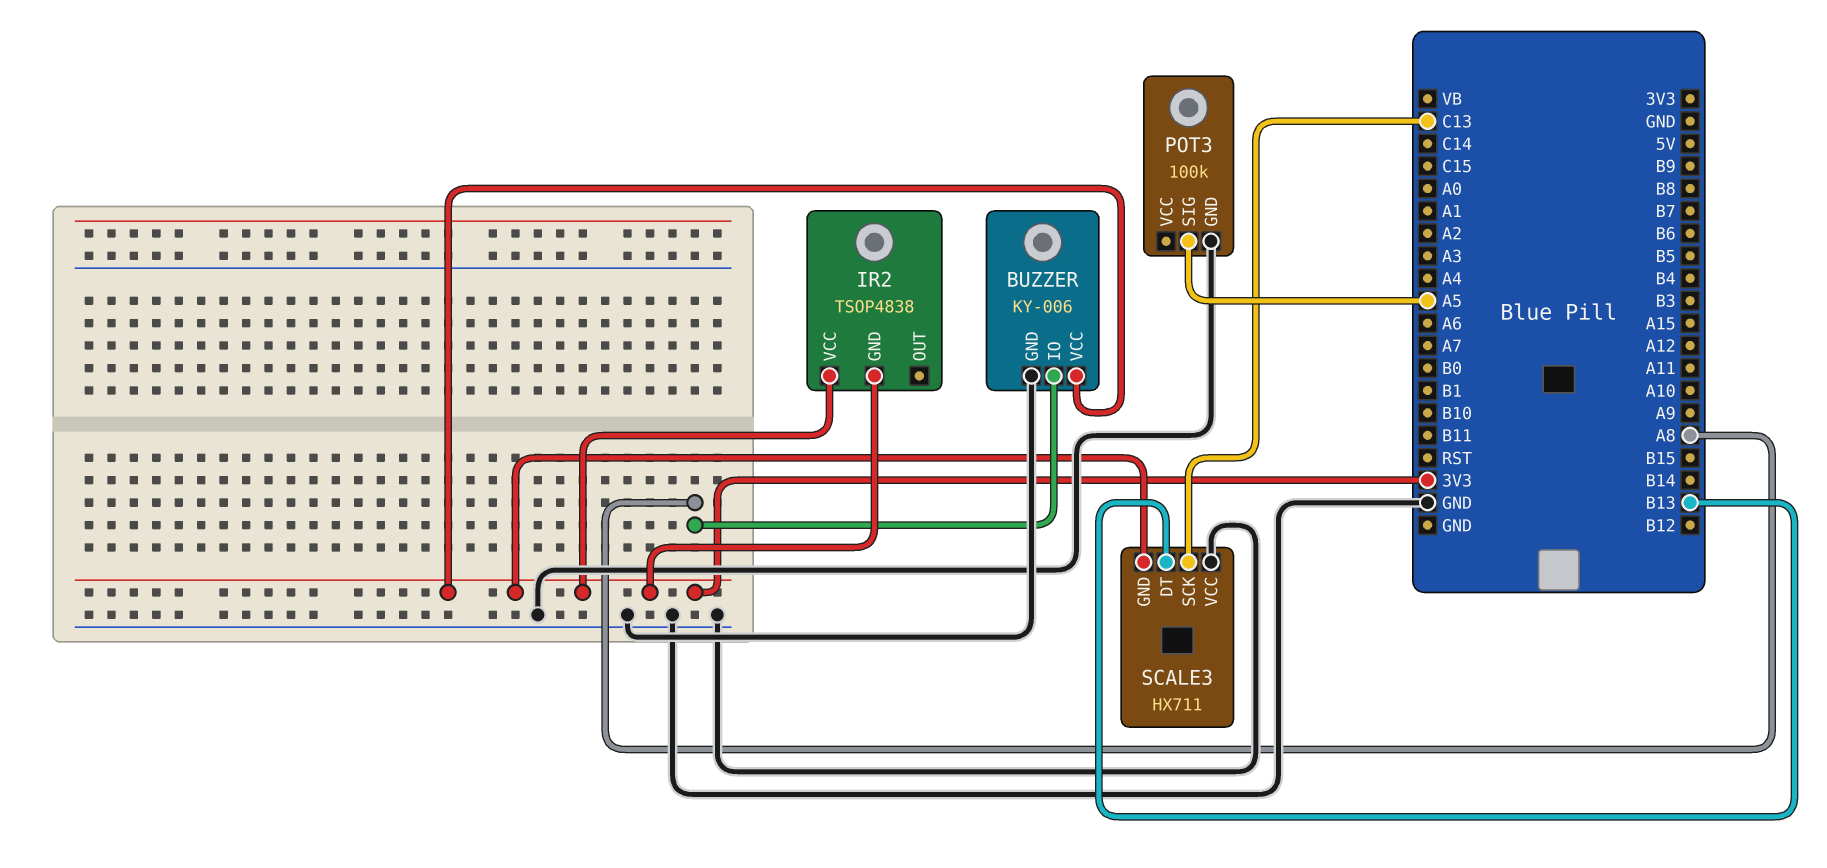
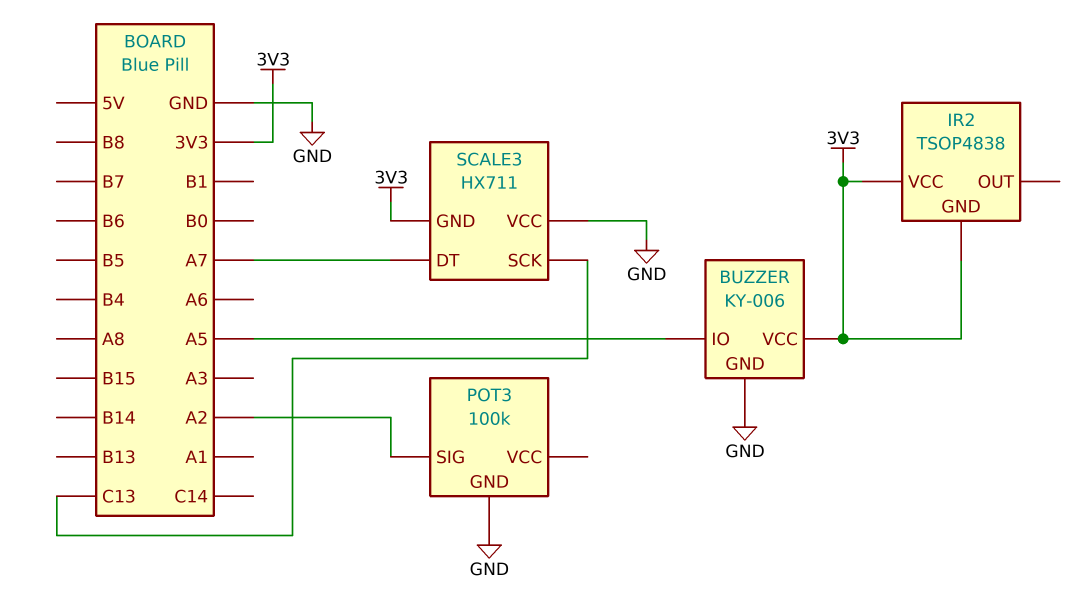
BUZZER pin IO: A8 -> A5
POT3 pin SIG: A5 -> A2
SCALE3 pin DT: B13 -> A7

